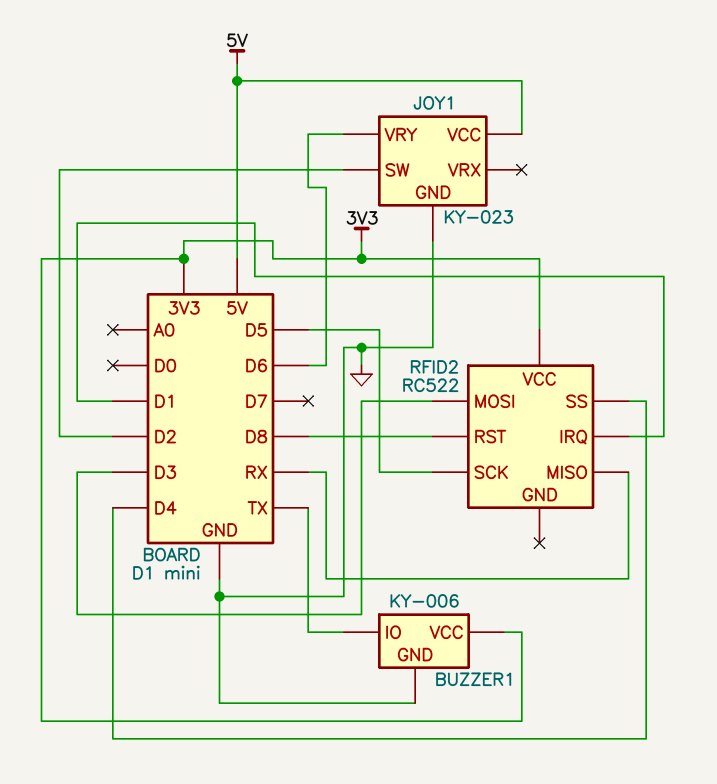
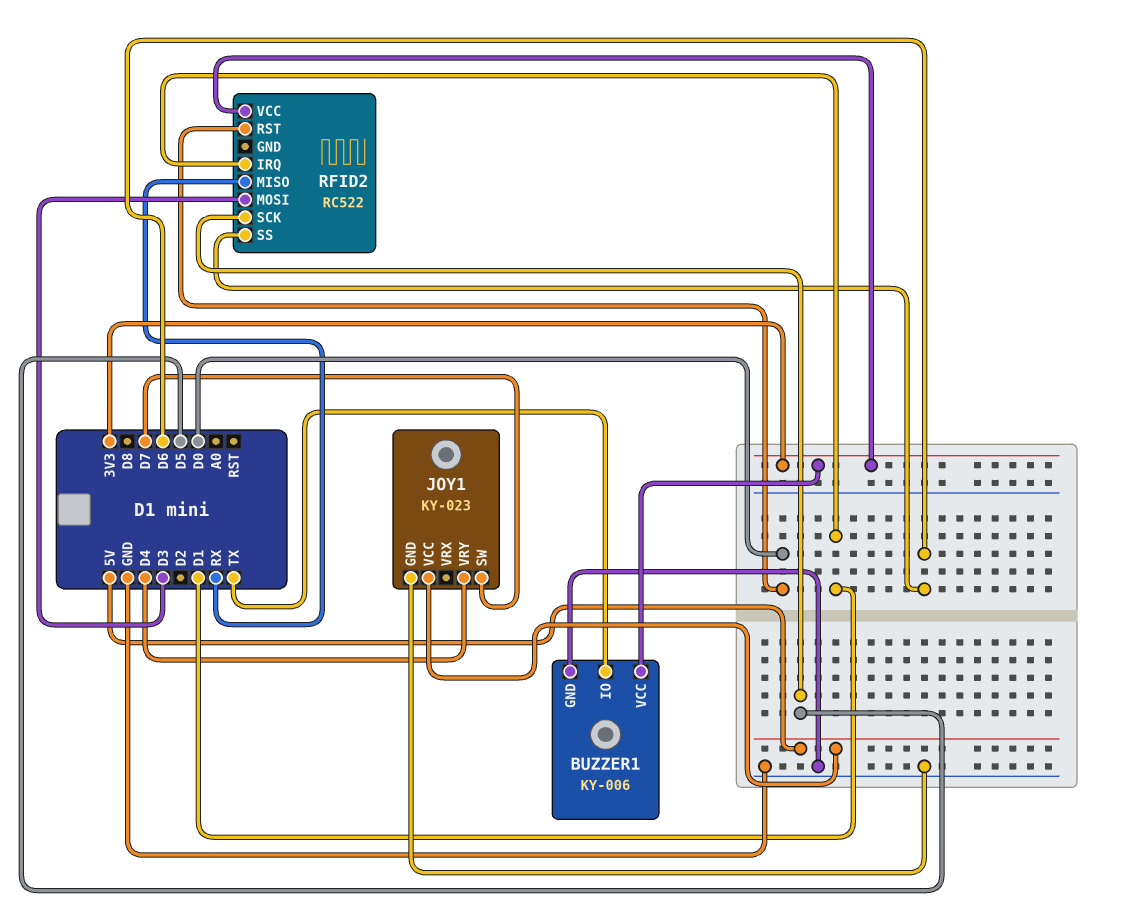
JOY1 pin SW: D2 -> D7
JOY1 pin VRY: D6 -> D4
RFID2 pin RST: D8 -> D0
RFID2 pin SS: D4 -> D6

